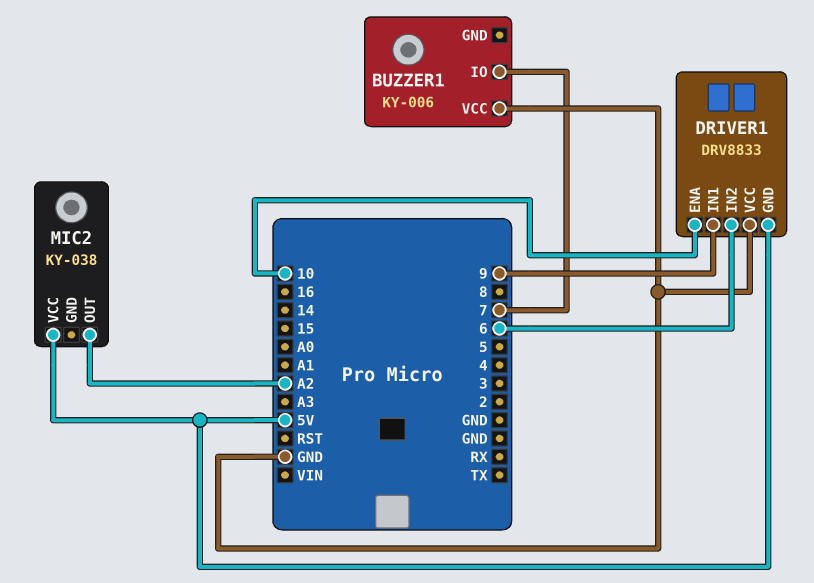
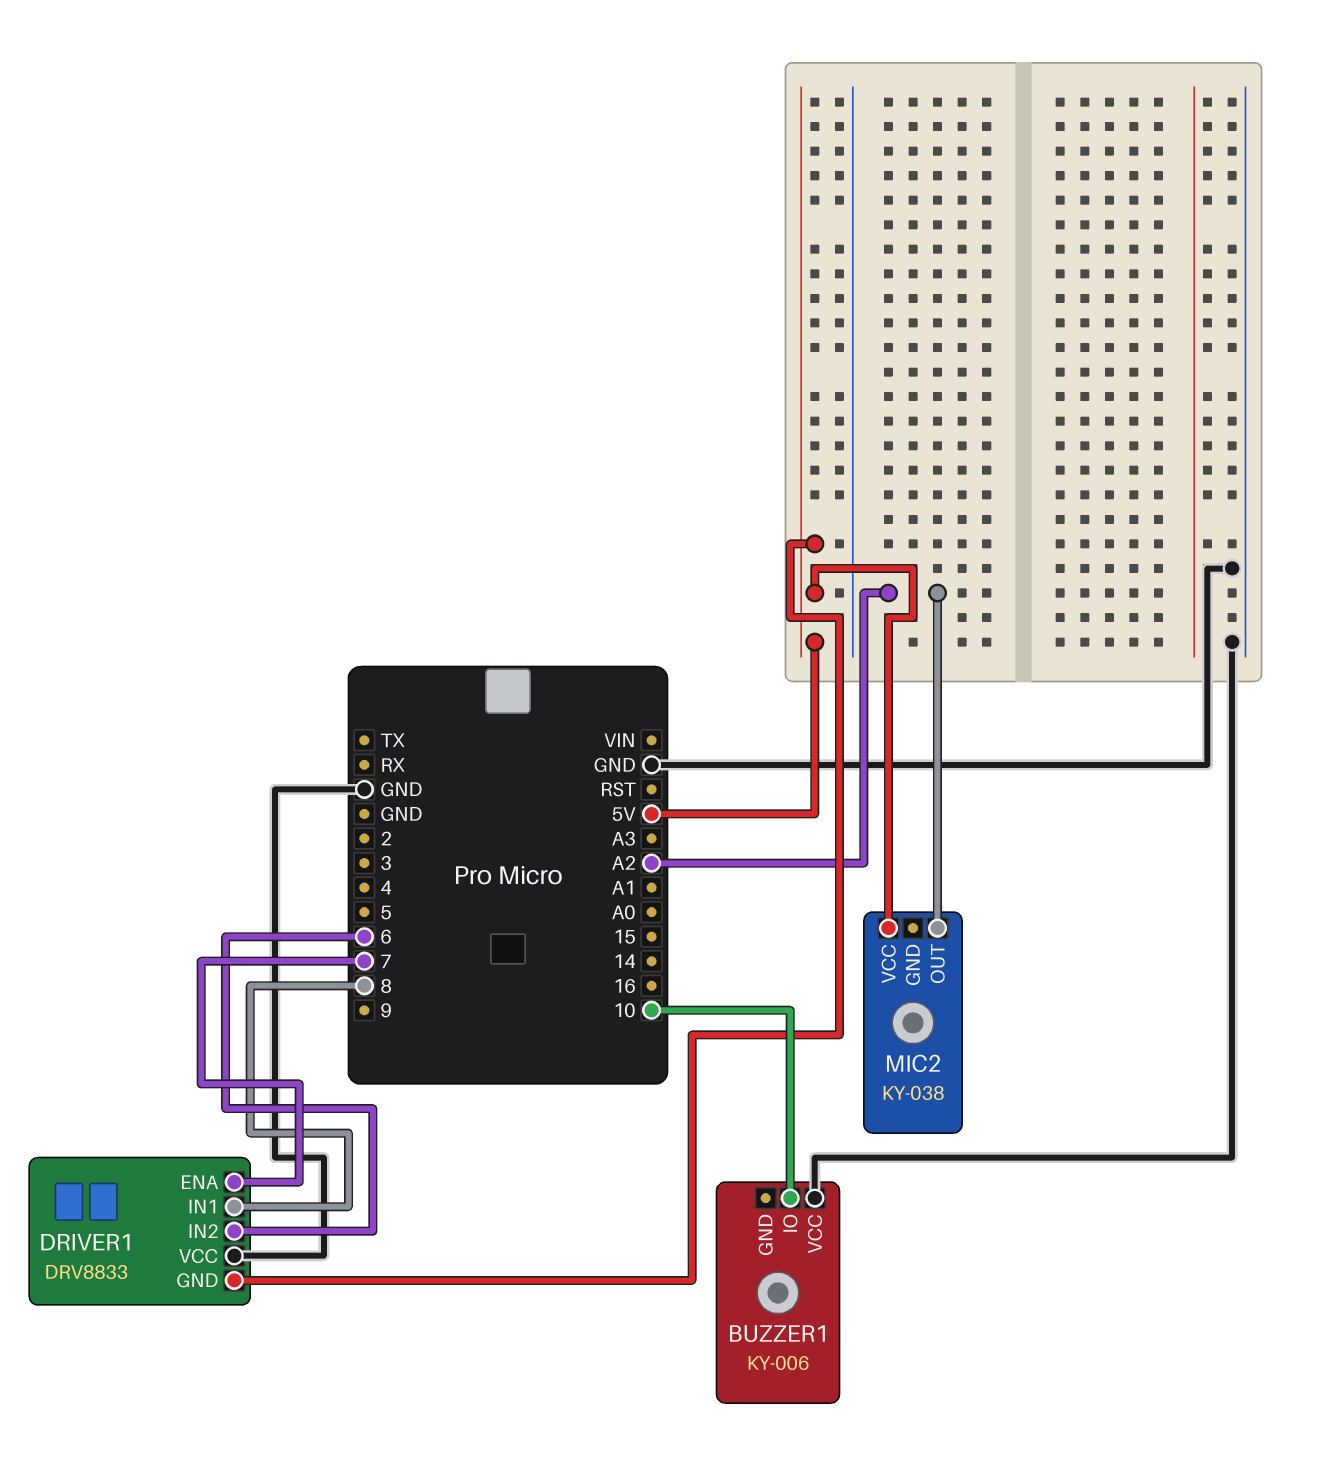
BUZZER1 pin IO: 7 -> 10
DRIVER1 pin ENA: 10 -> 7
DRIVER1 pin IN1: 9 -> 8

